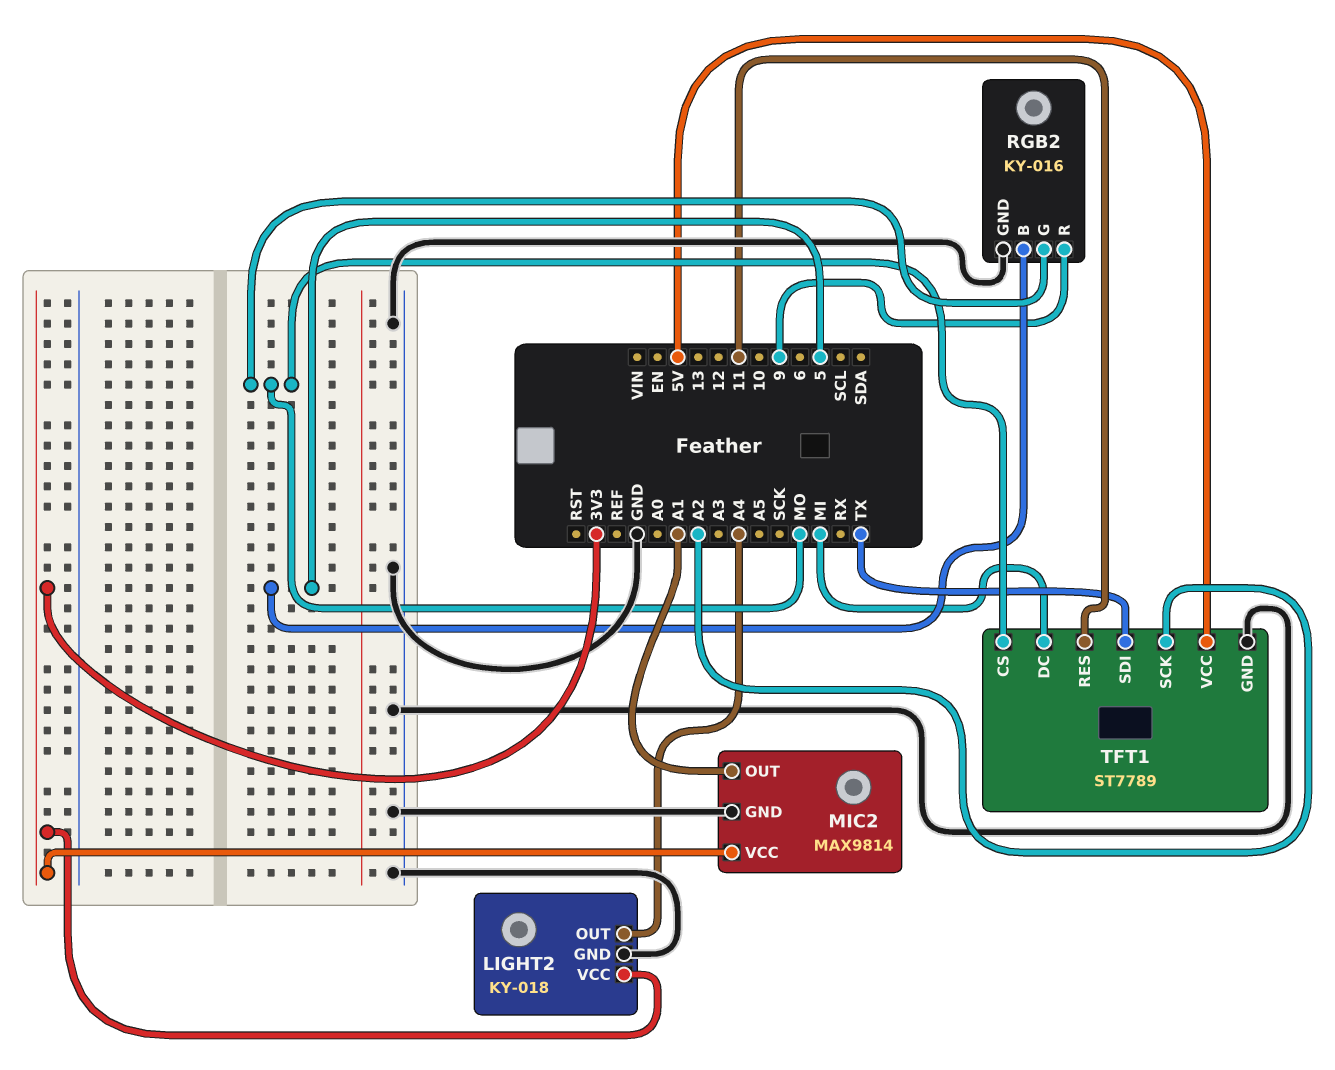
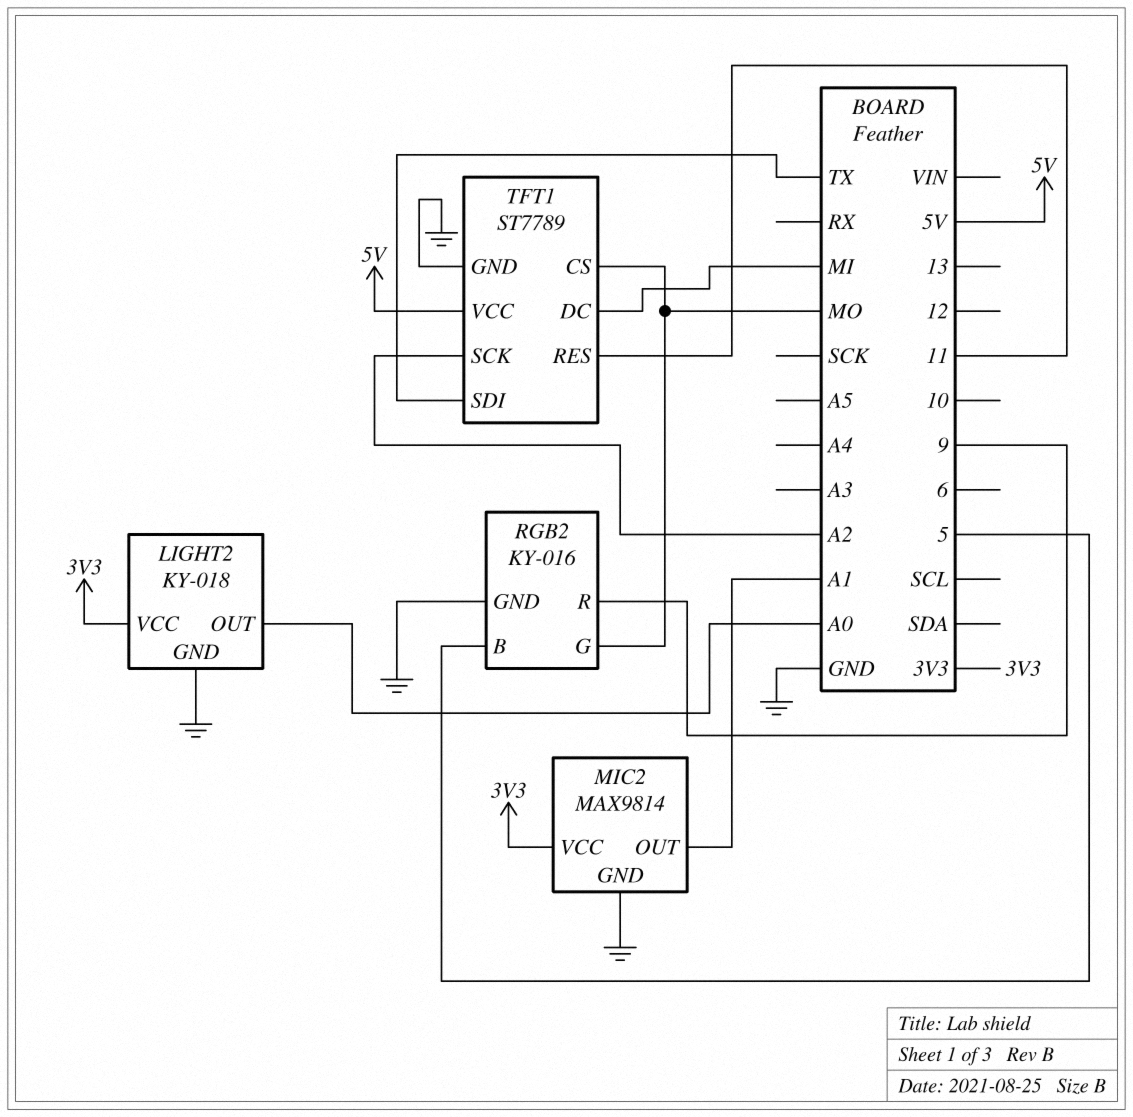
LIGHT2 pin OUT: A4 -> A0

